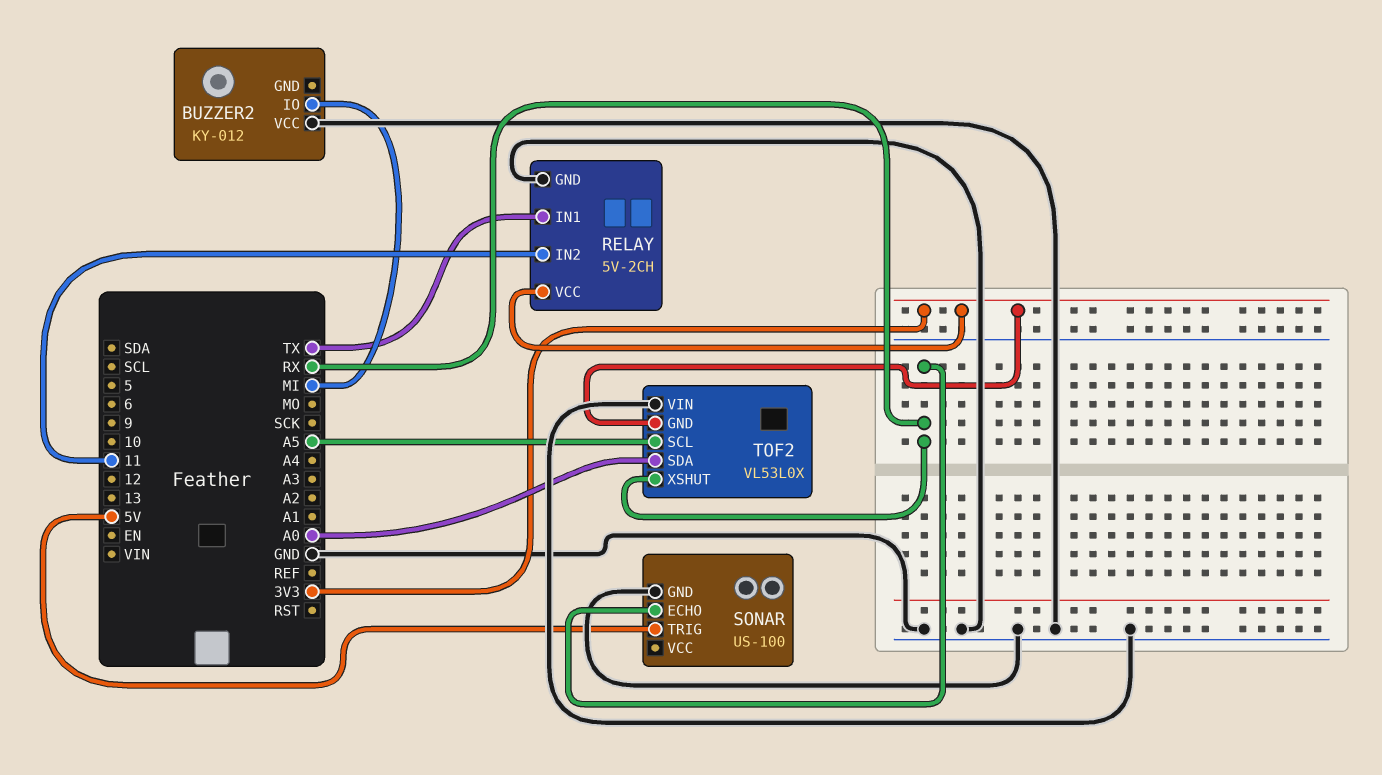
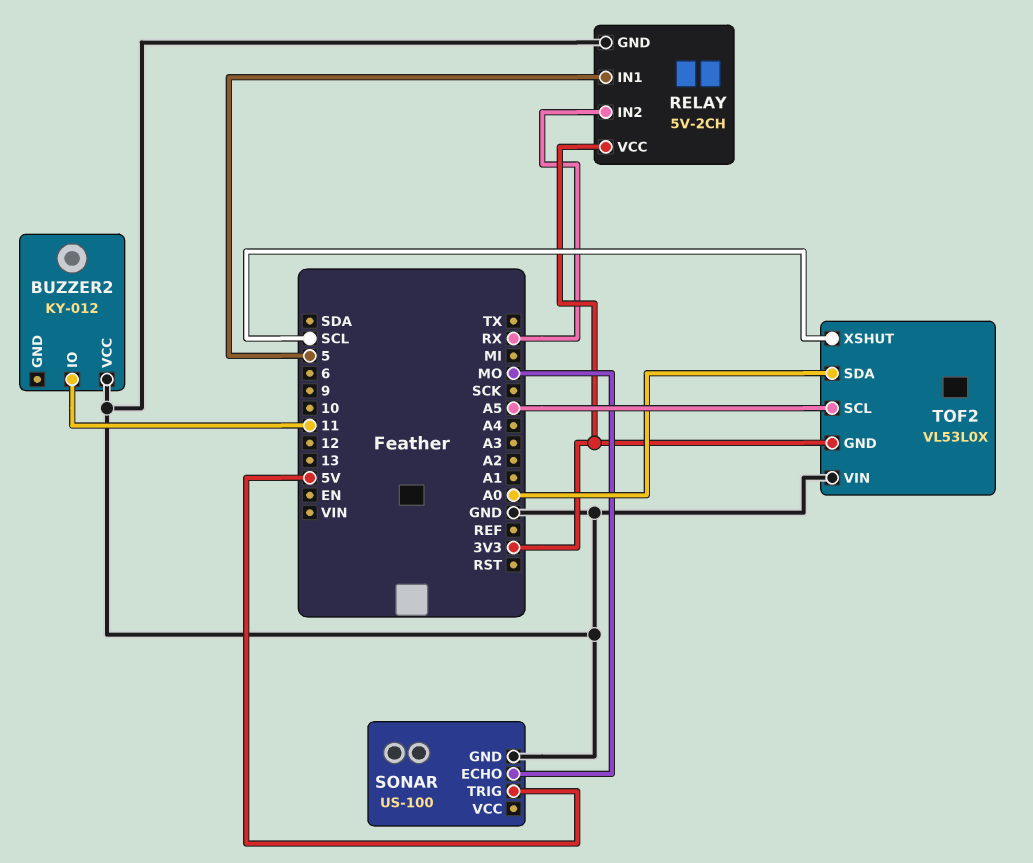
BUZZER2 pin IO: MI -> 11
RELAY pin IN1: TX -> 5
RELAY pin IN2: 11 -> RX
SONAR pin ECHO: RX -> MO
TOF2 pin XSHUT: RX -> SCL

